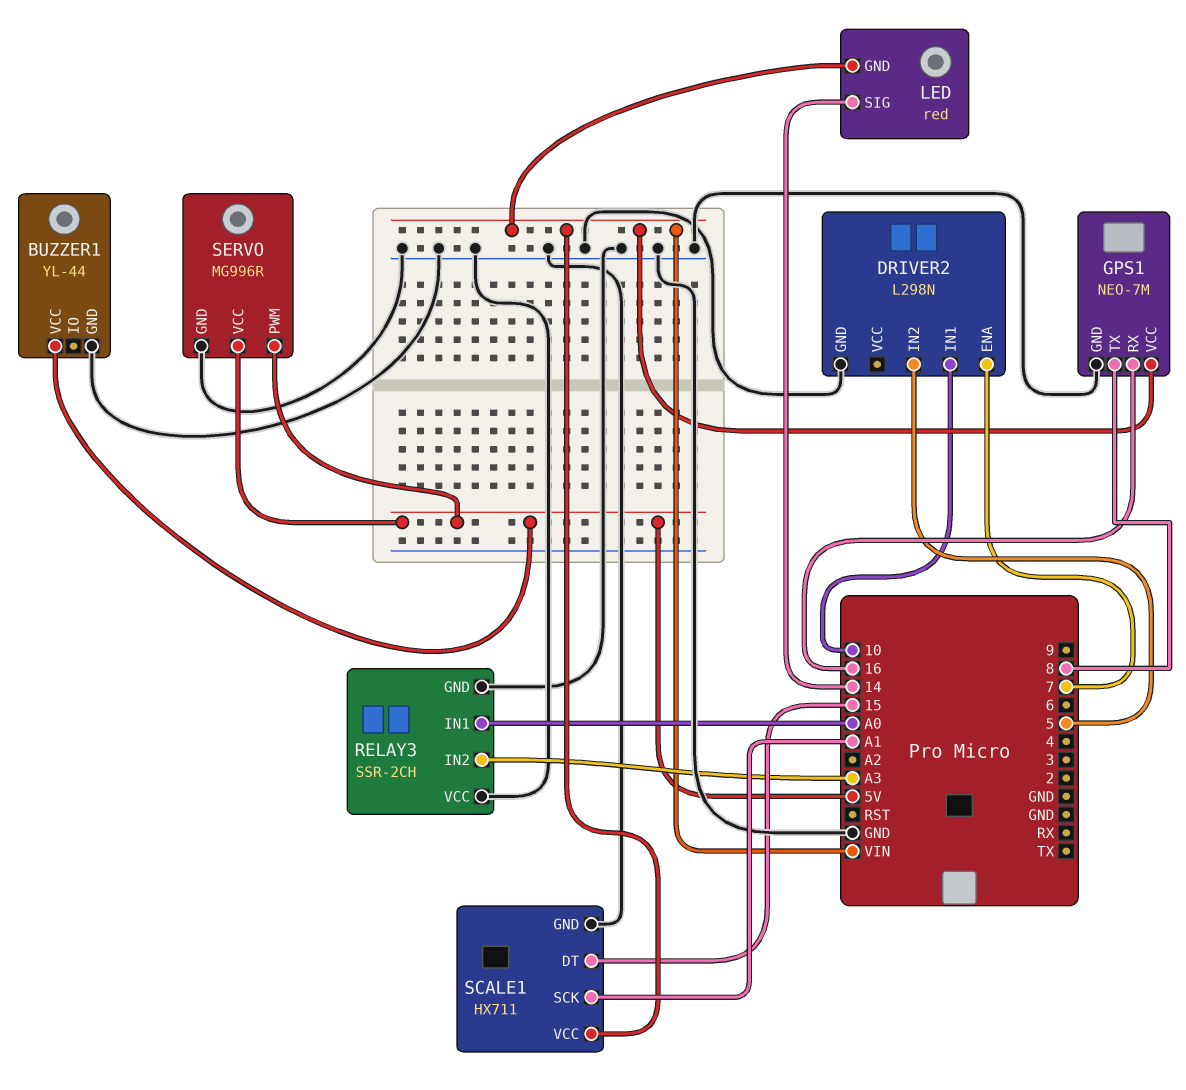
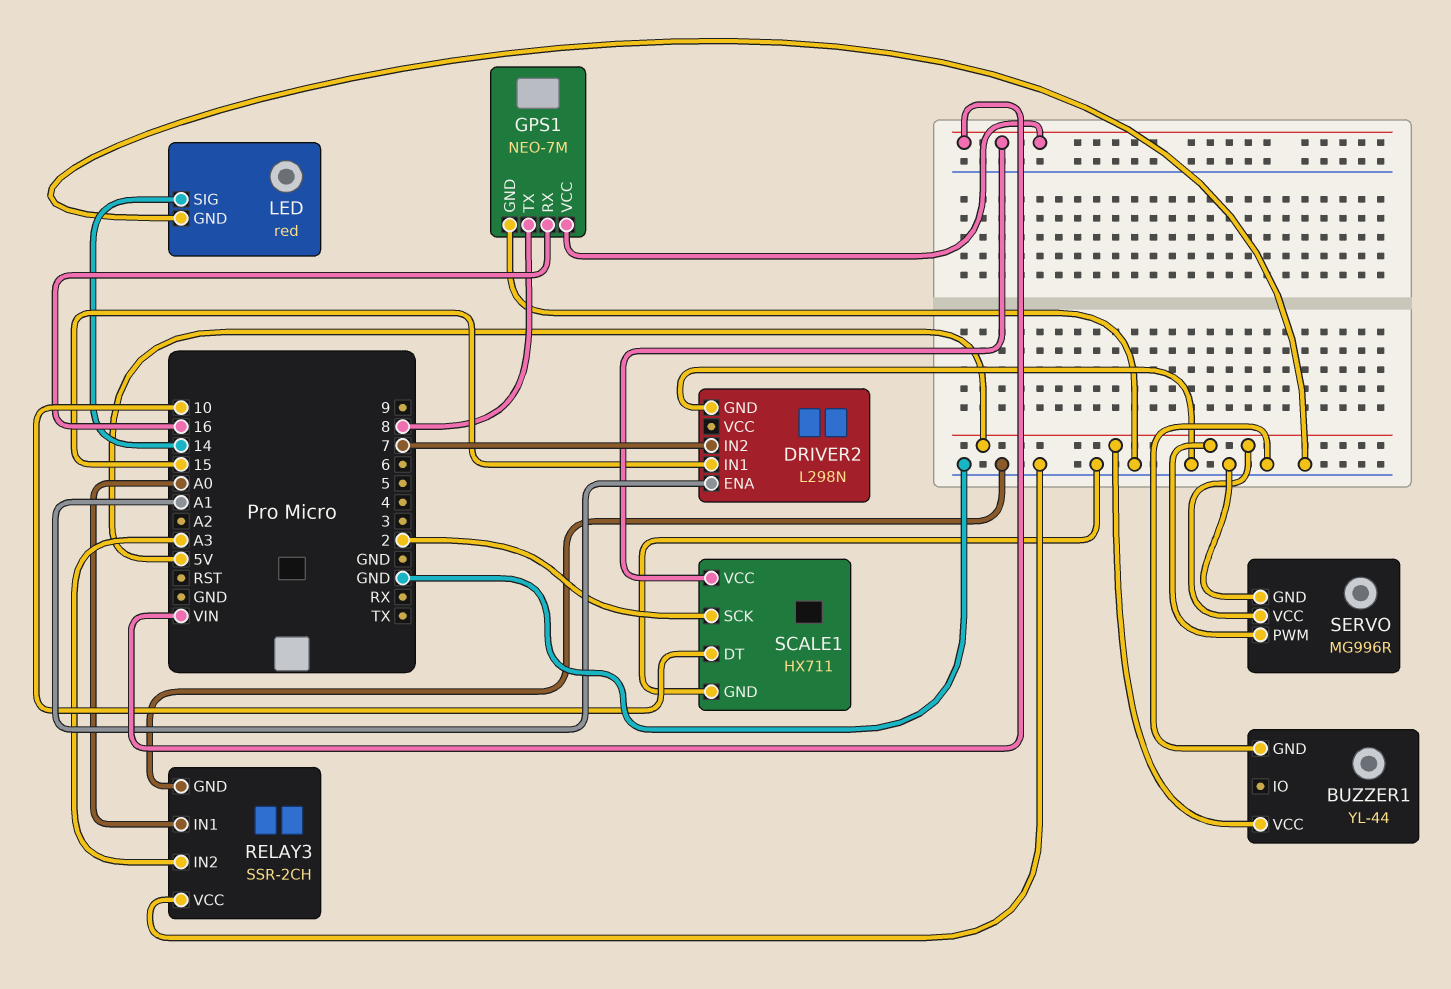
DRIVER2 pin ENA: 7 -> A1
DRIVER2 pin IN1: 10 -> 15
DRIVER2 pin IN2: 5 -> 7
LED pin GND: VIN -> GND
SCALE1 pin DT: 15 -> 10
SCALE1 pin SCK: A1 -> 2

